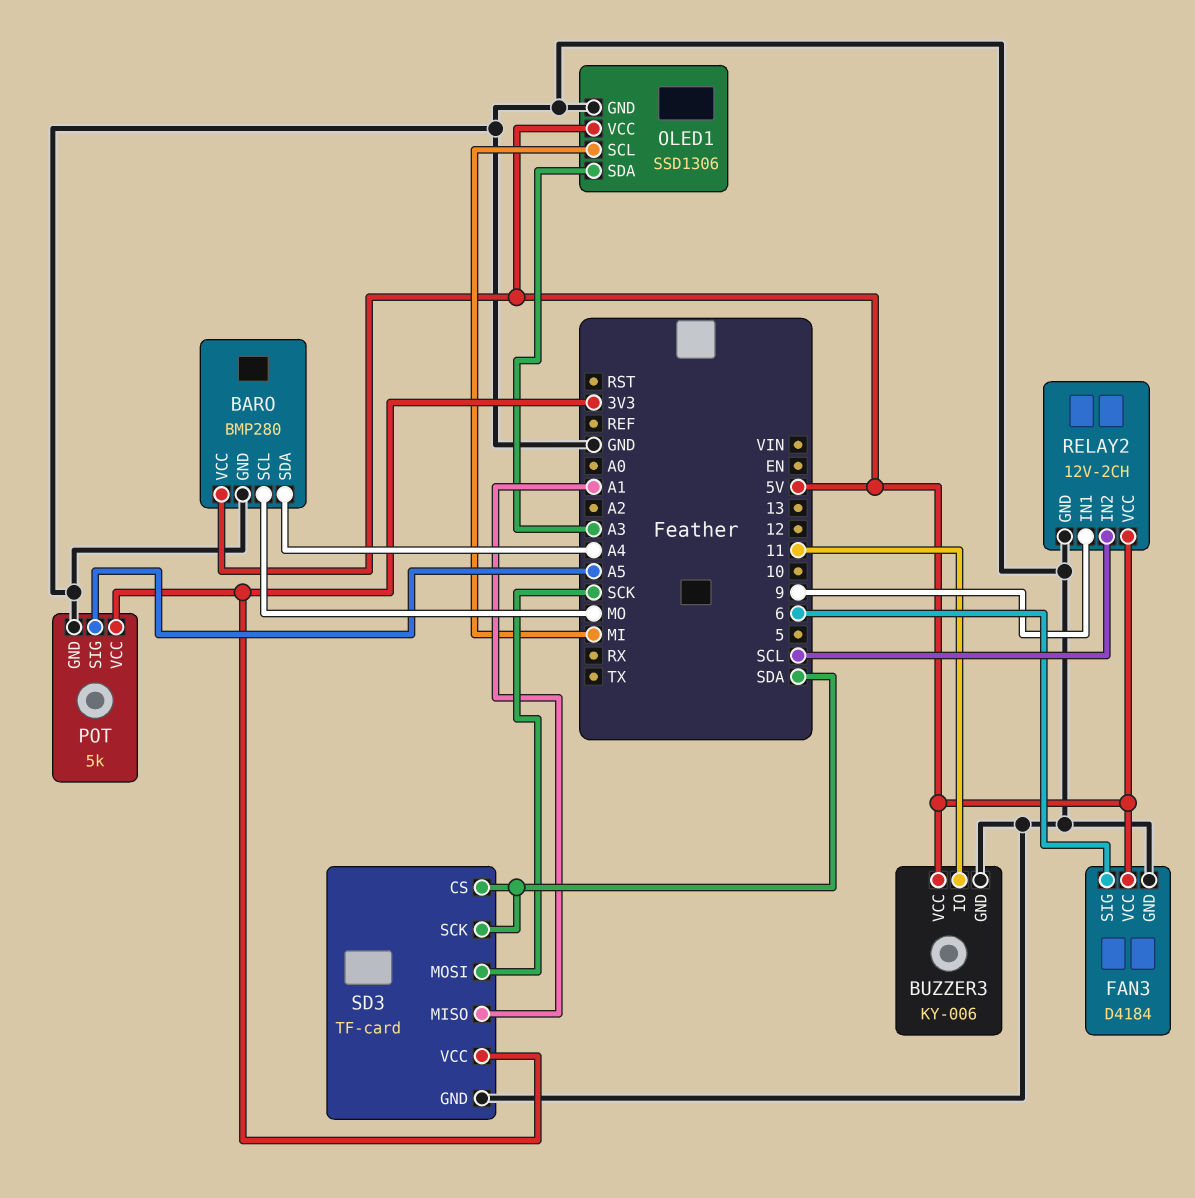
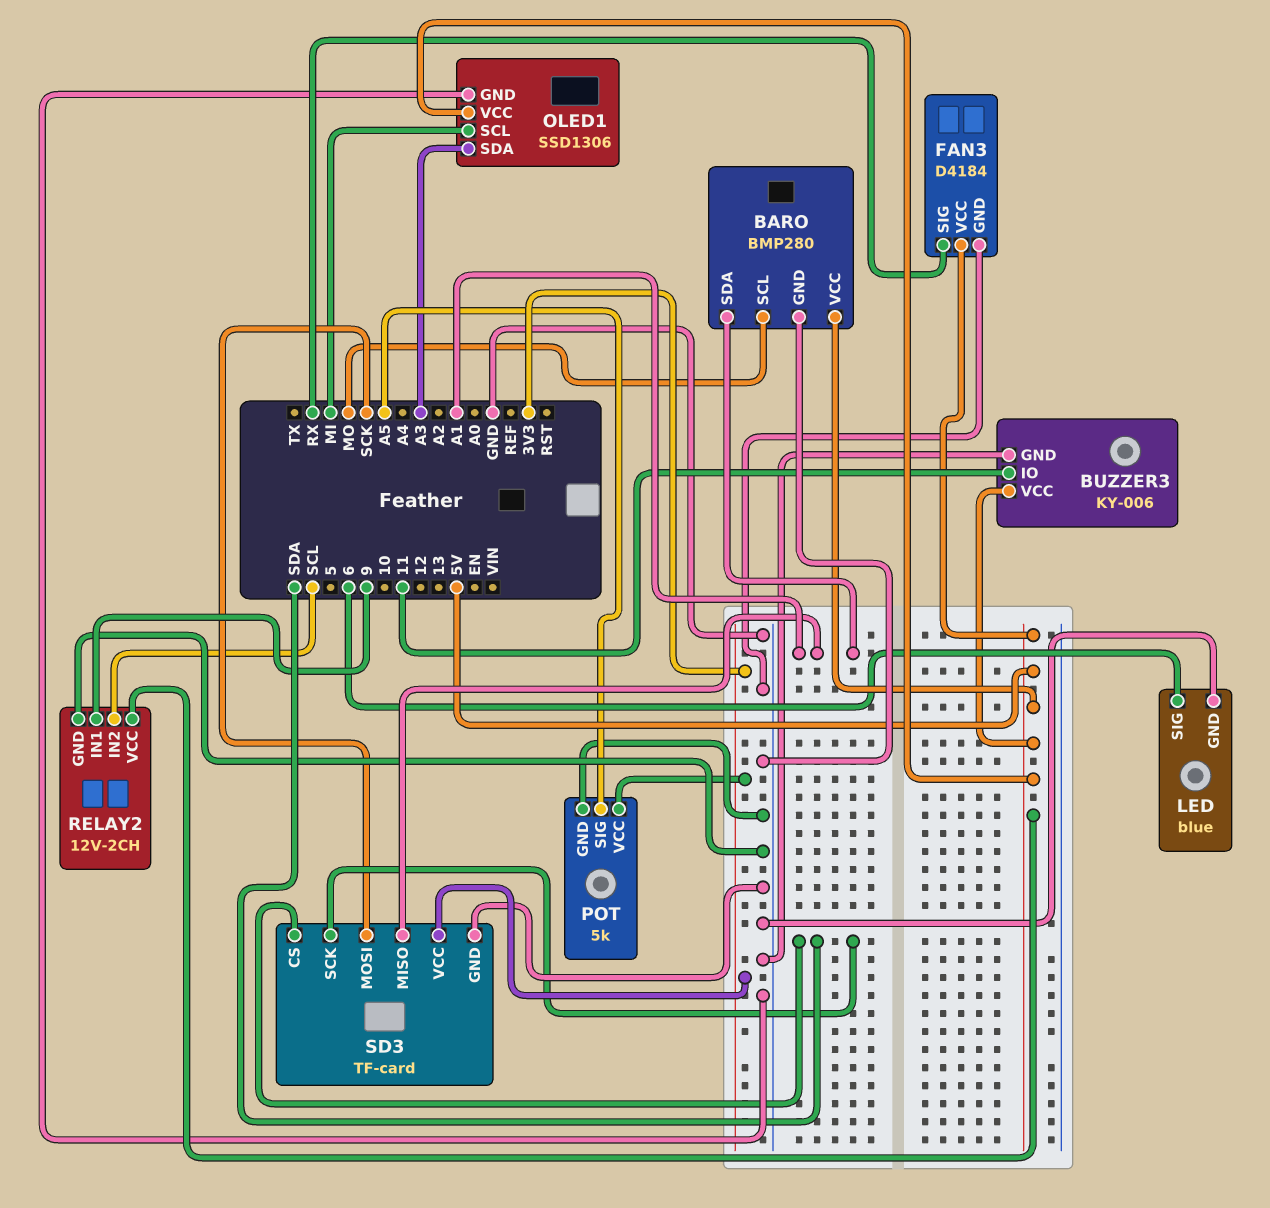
BARO pin SDA: A4 -> A1
FAN3 pin SIG: 6 -> RX
LED: none -> blue
LED pin GND: none -> GND
LED pin SIG: none -> 6

